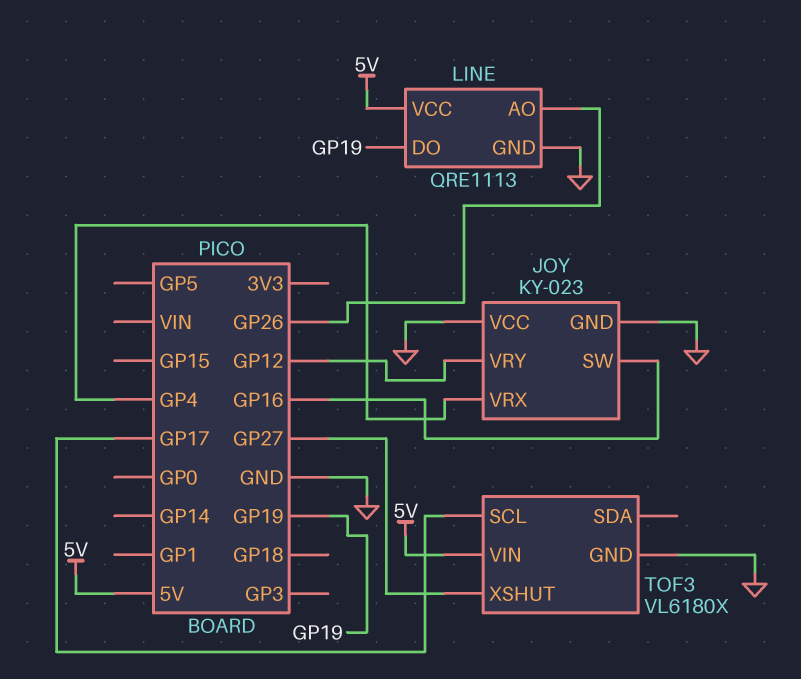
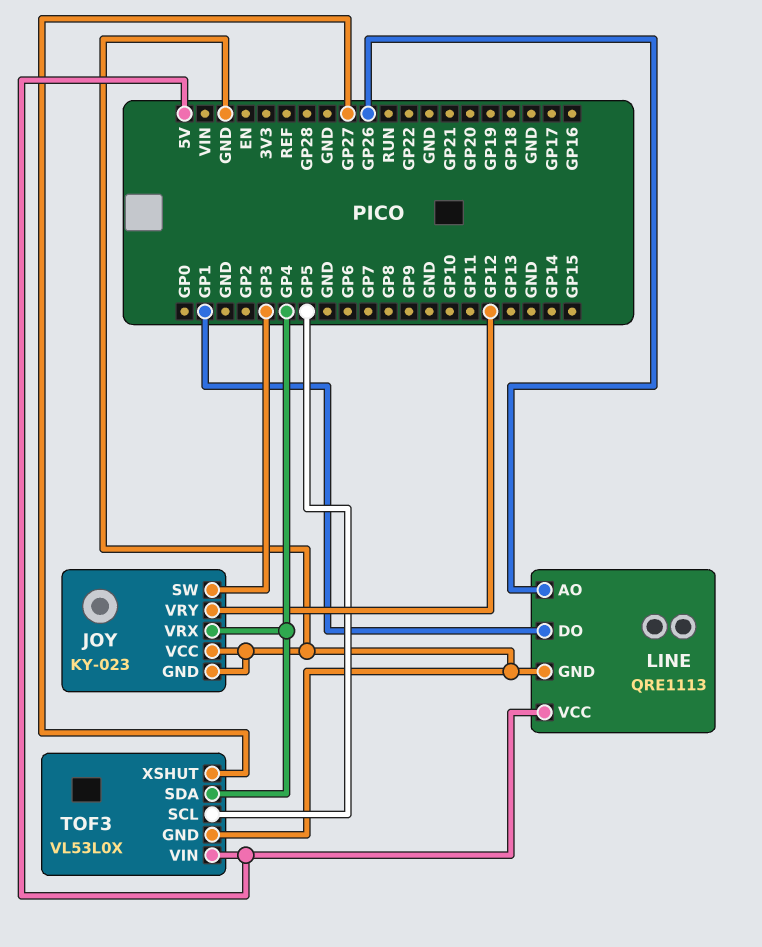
JOY pin SW: GP16 -> GP3
LINE pin DO: GP19 -> GP1
TOF3: VL6180X -> VL53L0X
TOF3 pin SCL: GP17 -> GP5
TOF3 pin SDA: none -> GP4

